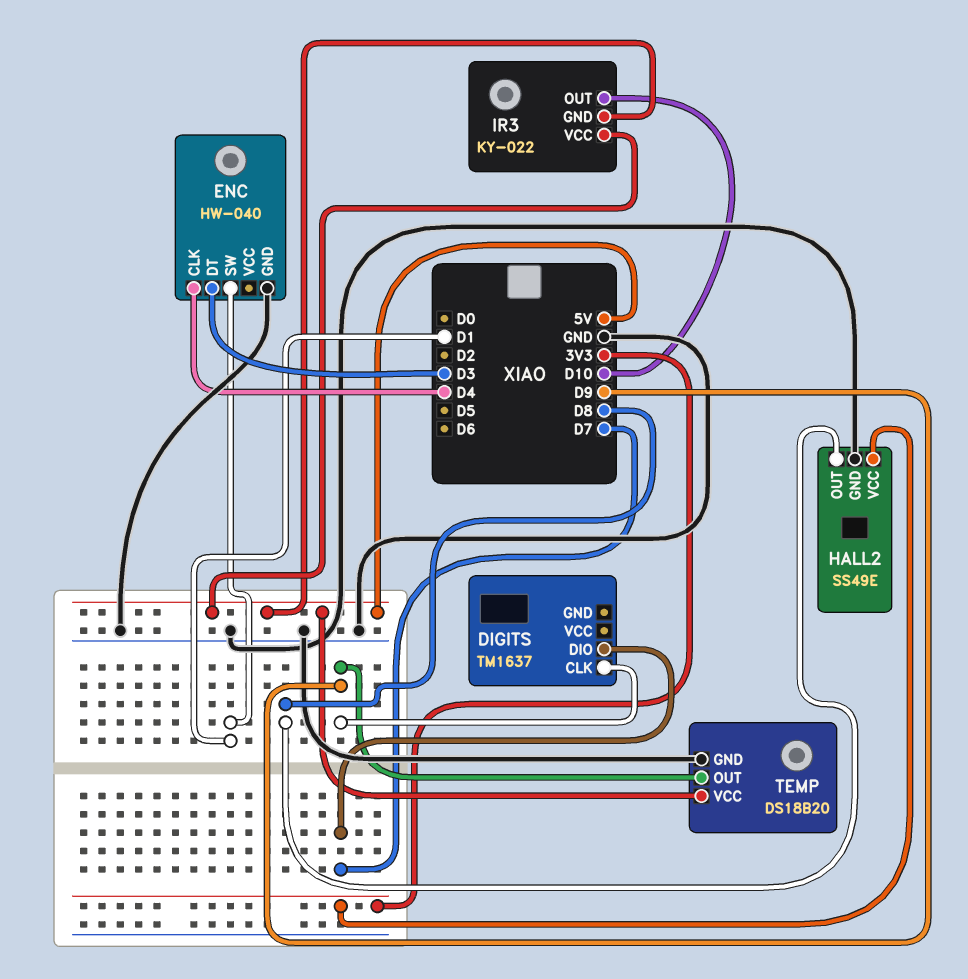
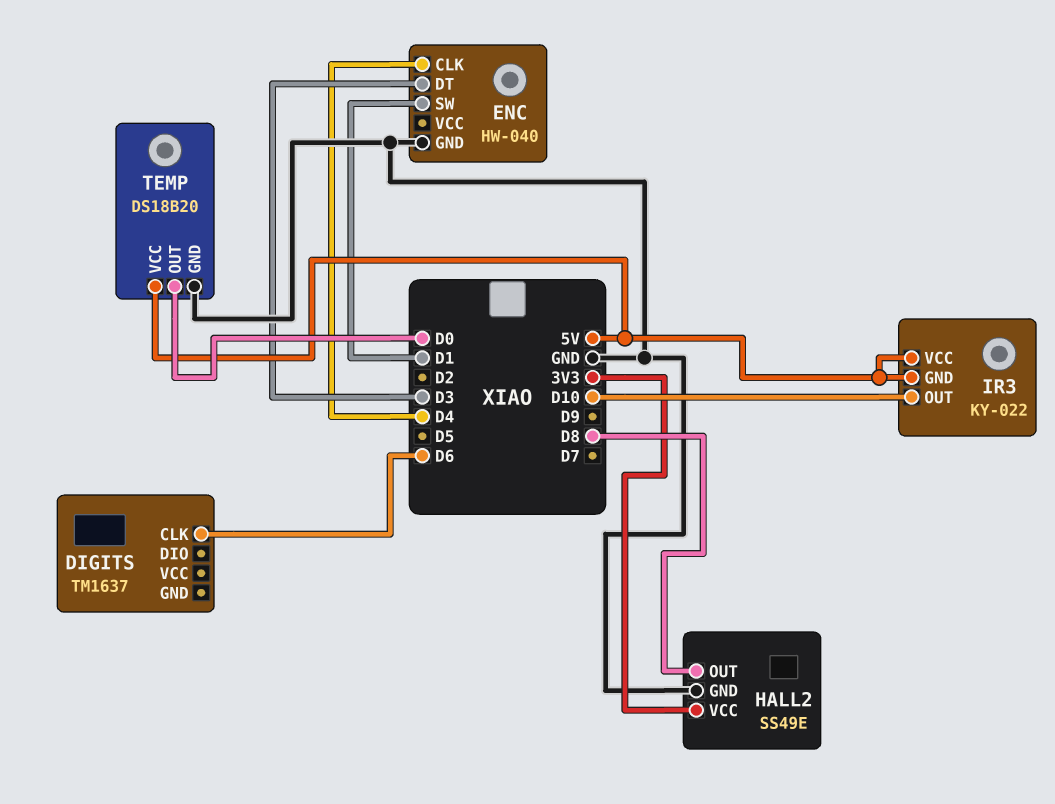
DIGITS pin CLK: D9 -> D6
DIGITS pin DIO: D7 -> none
TEMP pin OUT: D9 -> D0

